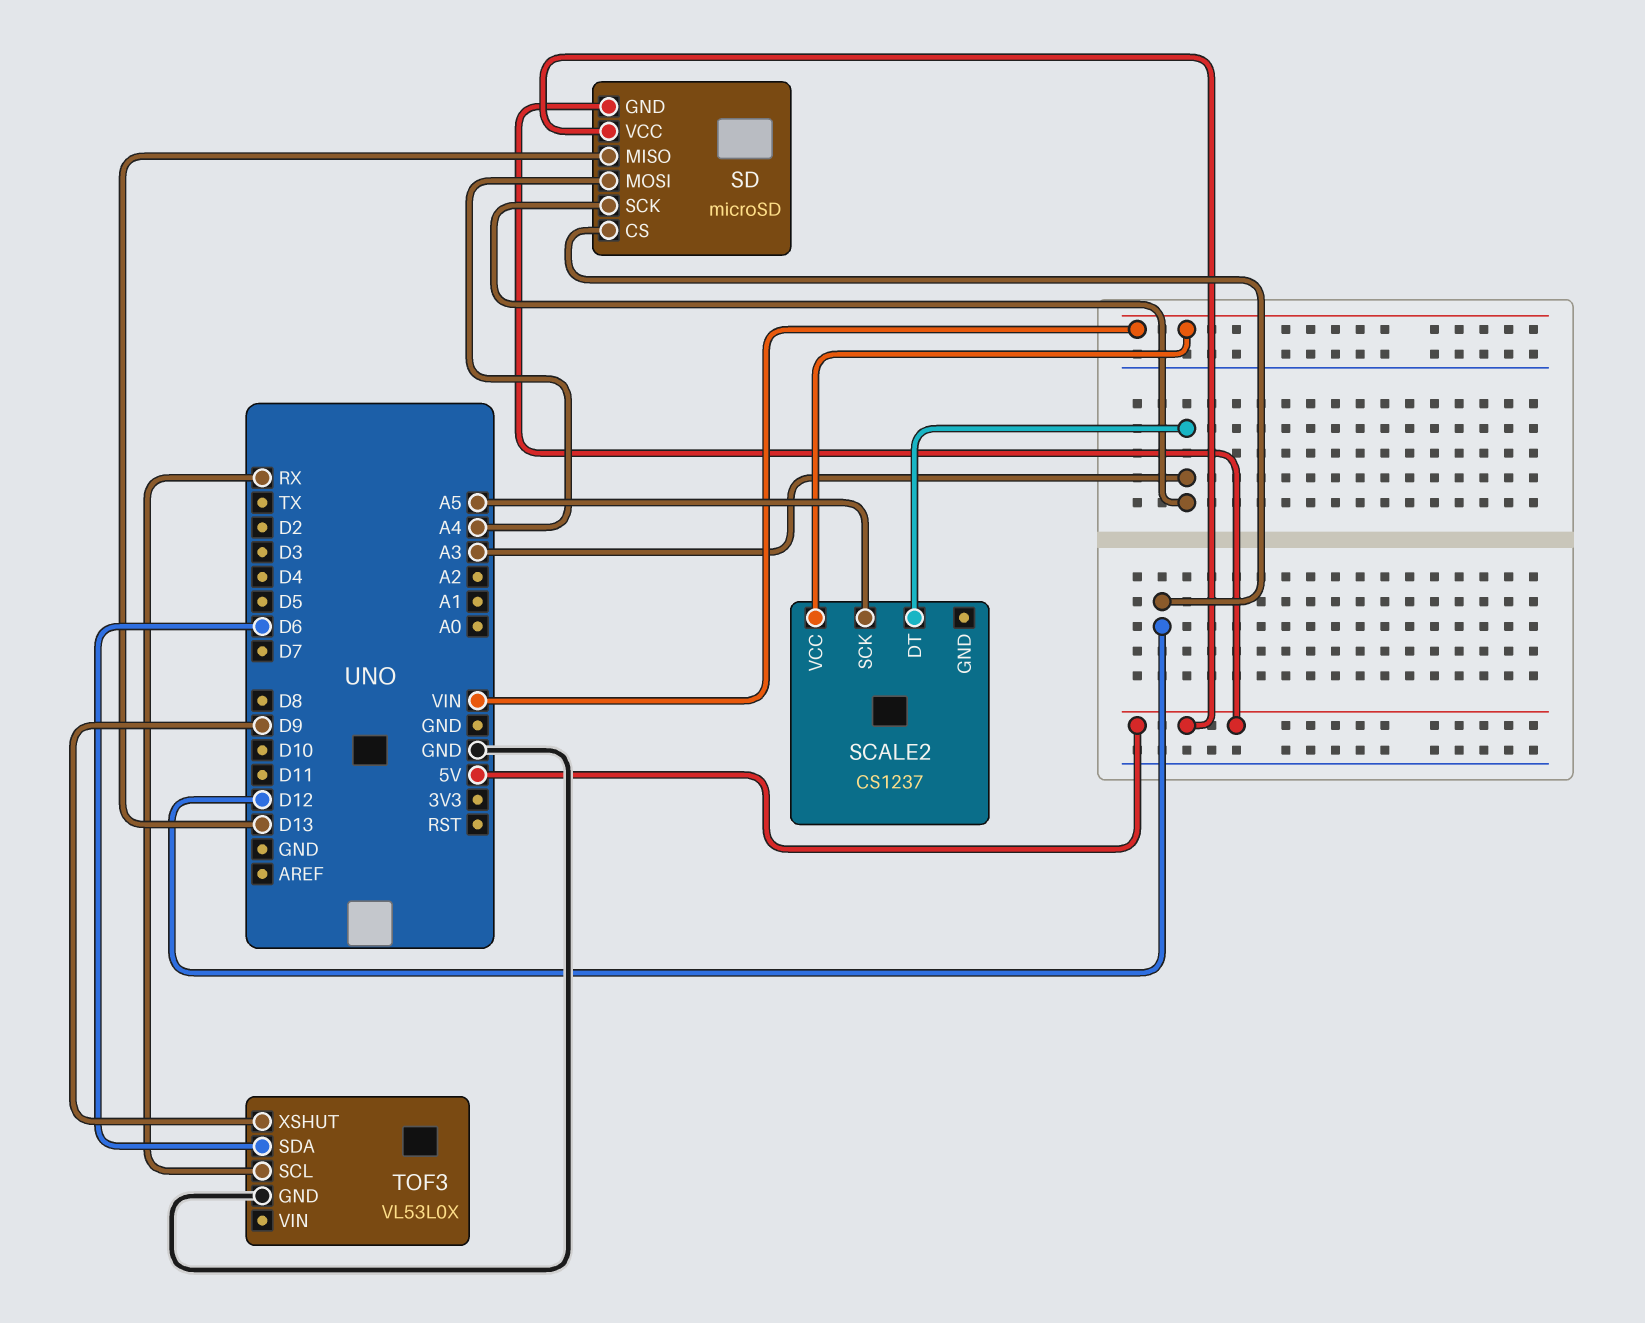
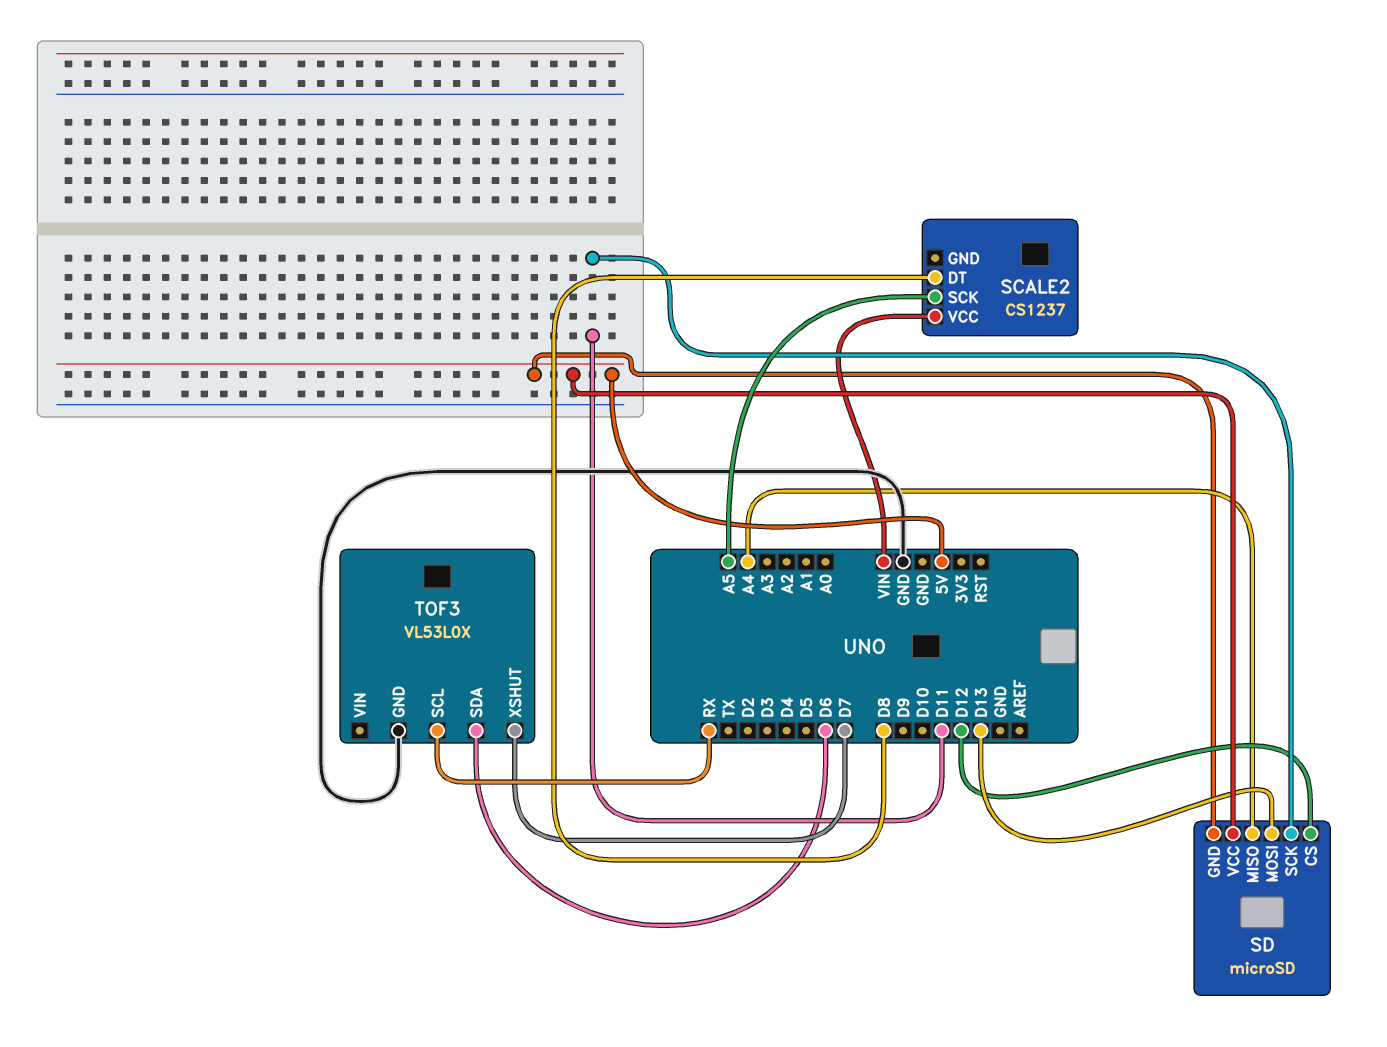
SCALE2 pin DT: A3 -> D8
SD pin MISO: D13 -> A4
SD pin MOSI: A4 -> D13
SD pin SCK: A3 -> D11
TOF3 pin XSHUT: D9 -> D7

